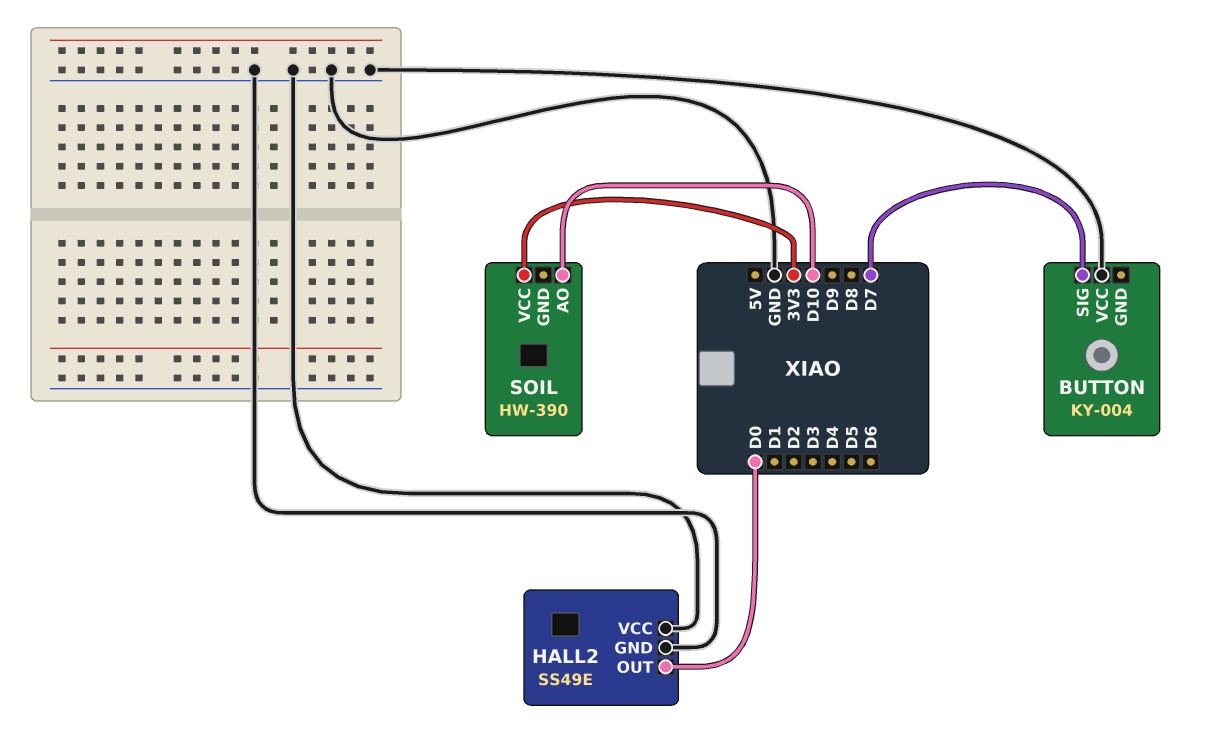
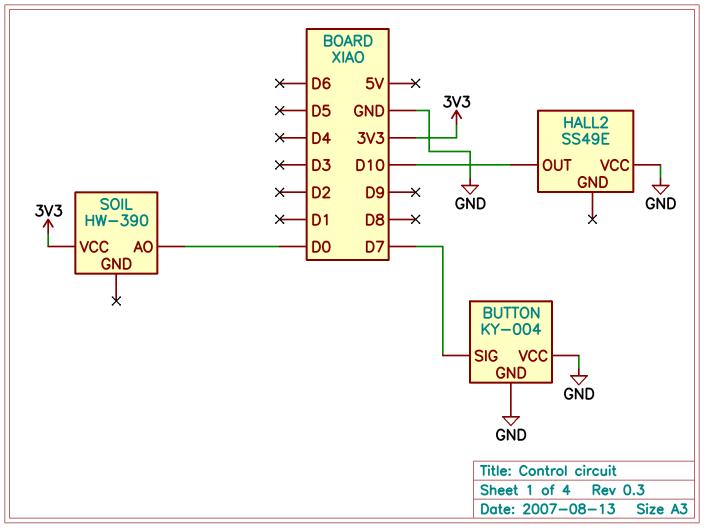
BUTTON pin GND: none -> GND
HALL2 pin GND: GND -> none
HALL2 pin OUT: D0 -> D10
SOIL pin AO: D10 -> D0

